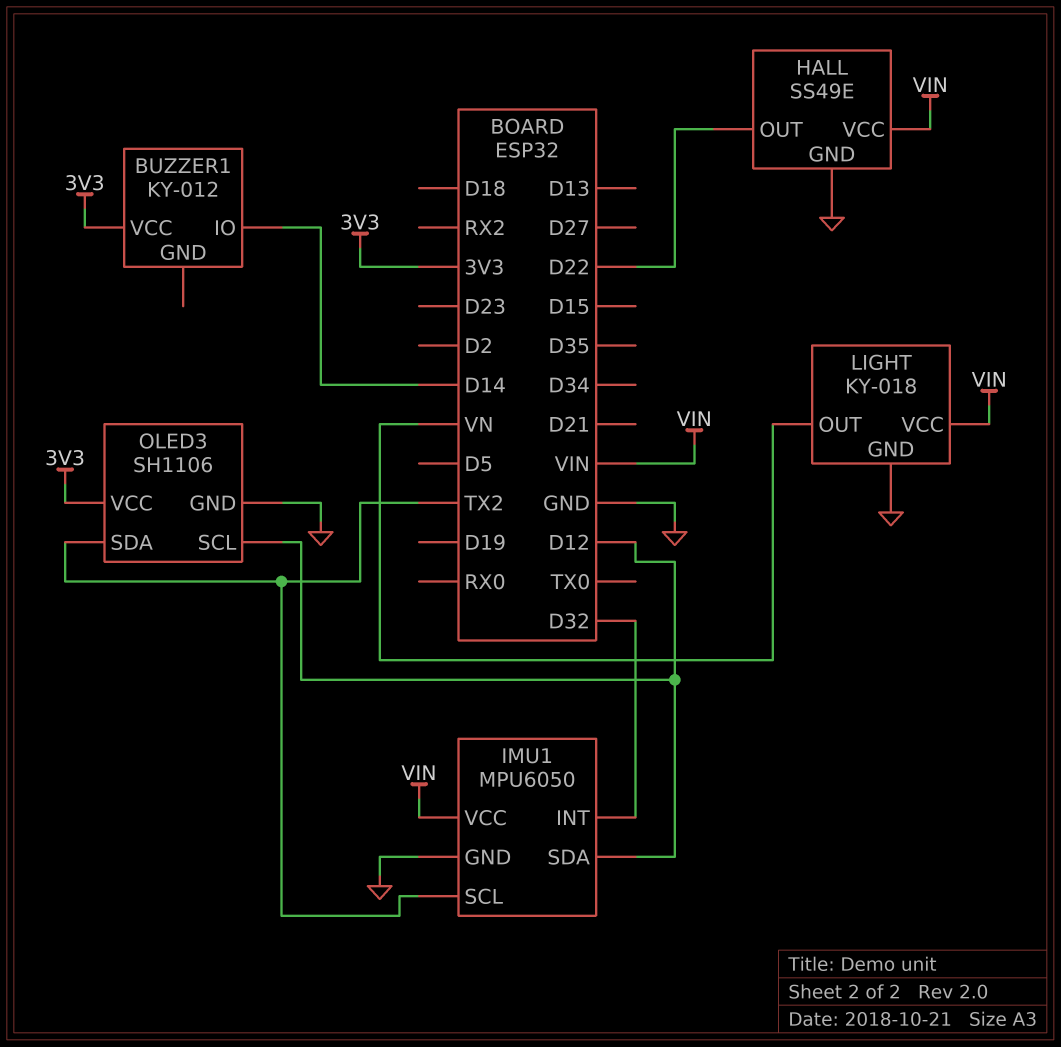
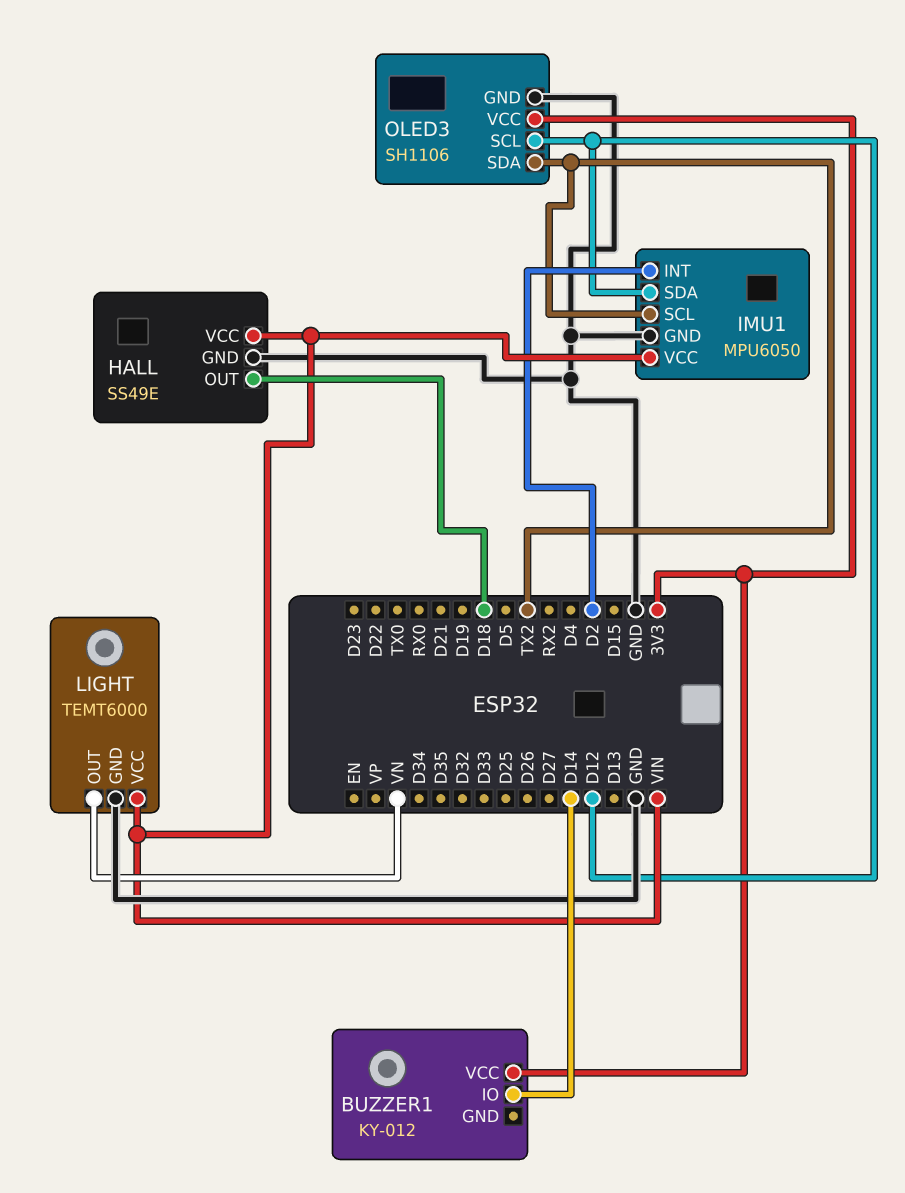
HALL pin OUT: D22 -> D18
IMU1 pin INT: D32 -> D2
LIGHT: KY-018 -> TEMT6000

